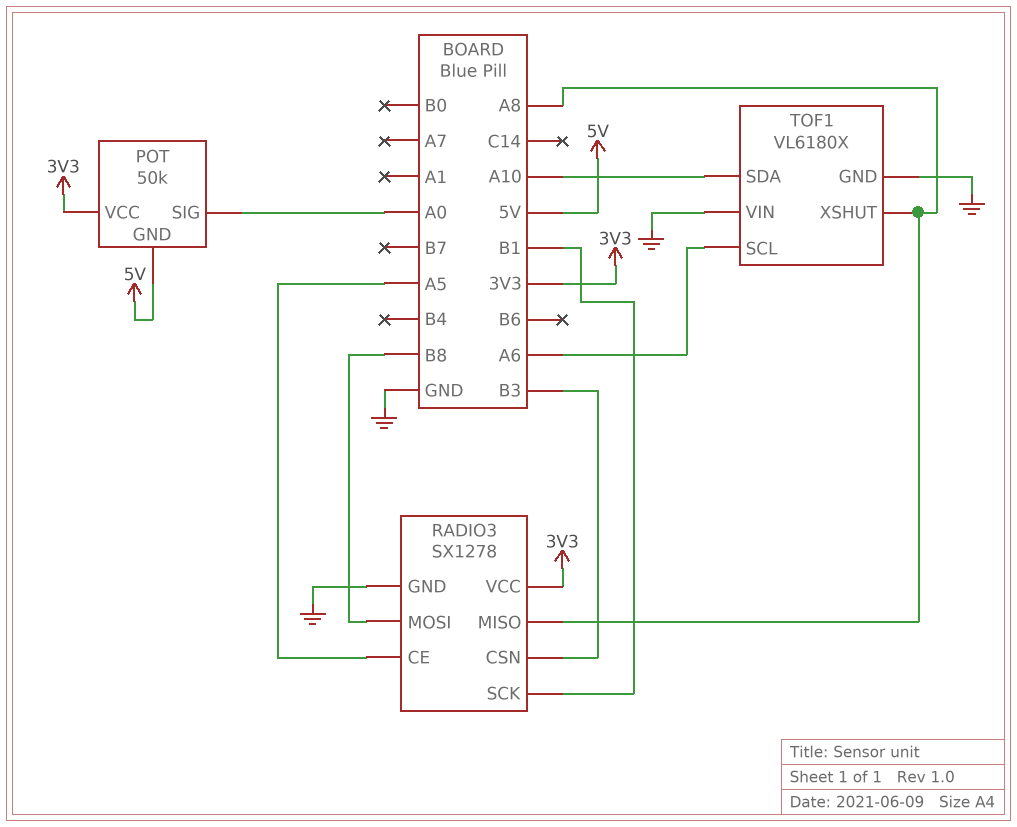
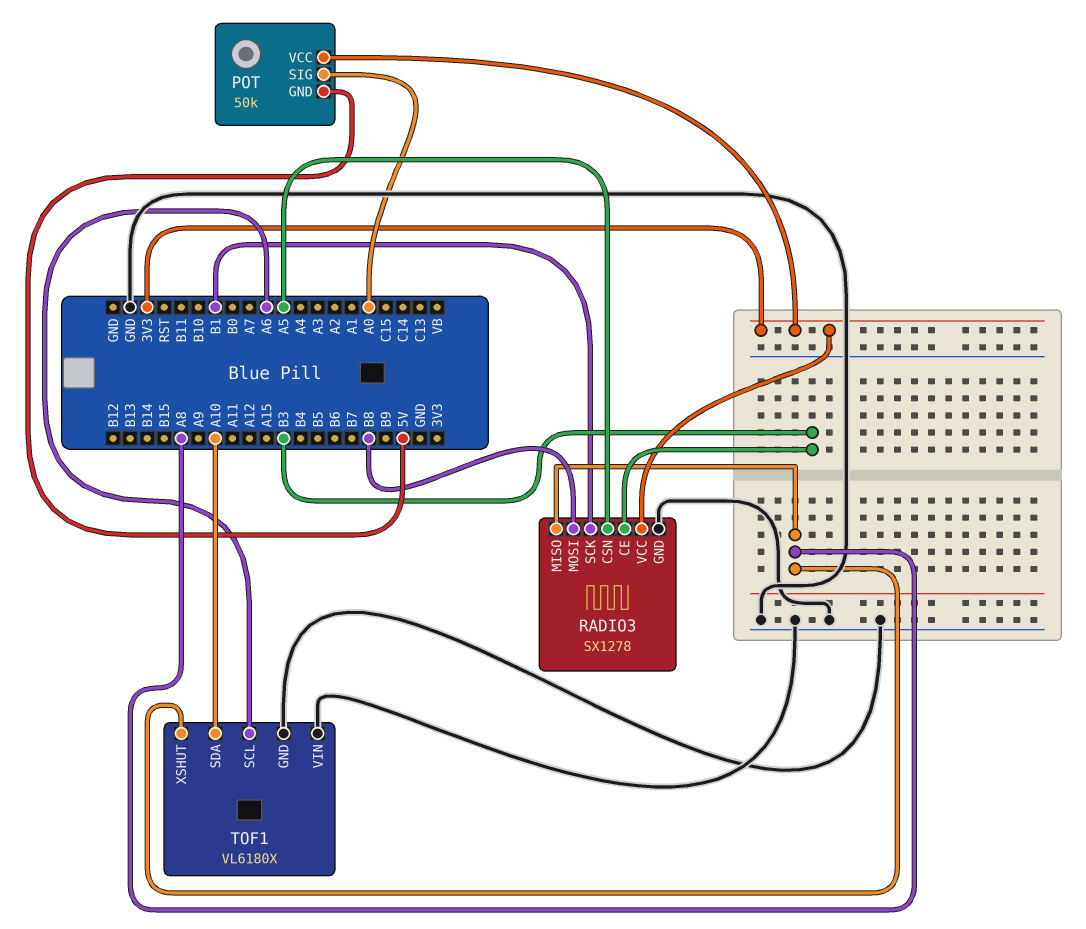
RADIO3 pin CE: A5 -> B3
RADIO3 pin CSN: B3 -> A5

